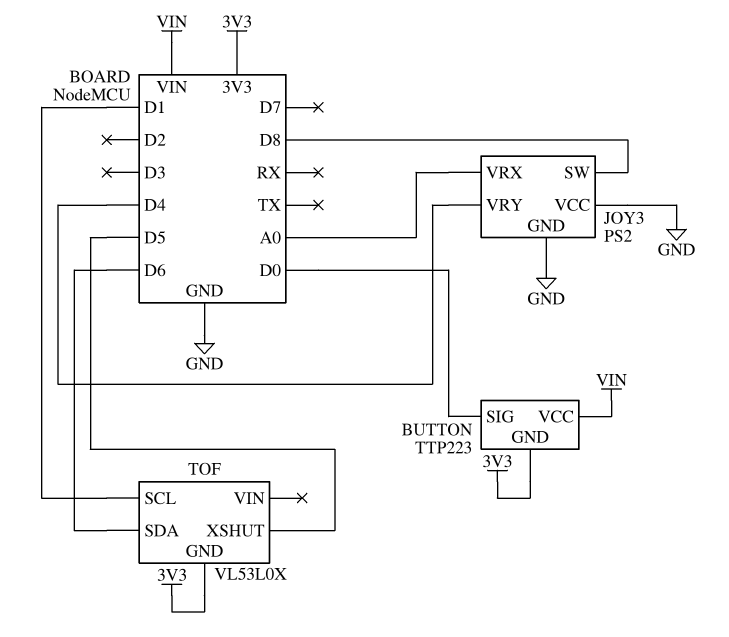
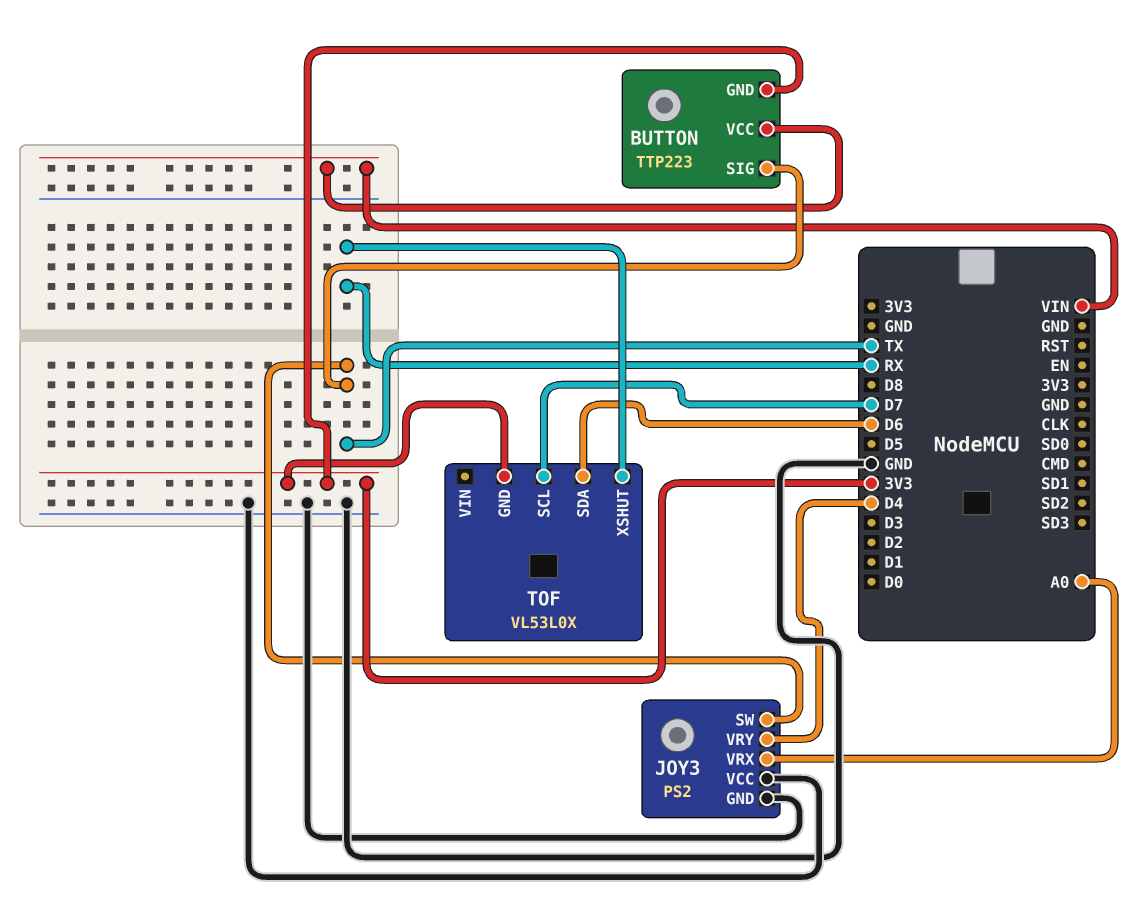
BUTTON pin SIG: D0 -> TX
JOY3 pin SW: D8 -> TX
TOF pin SCL: D1 -> D7
TOF pin XSHUT: D5 -> RX

